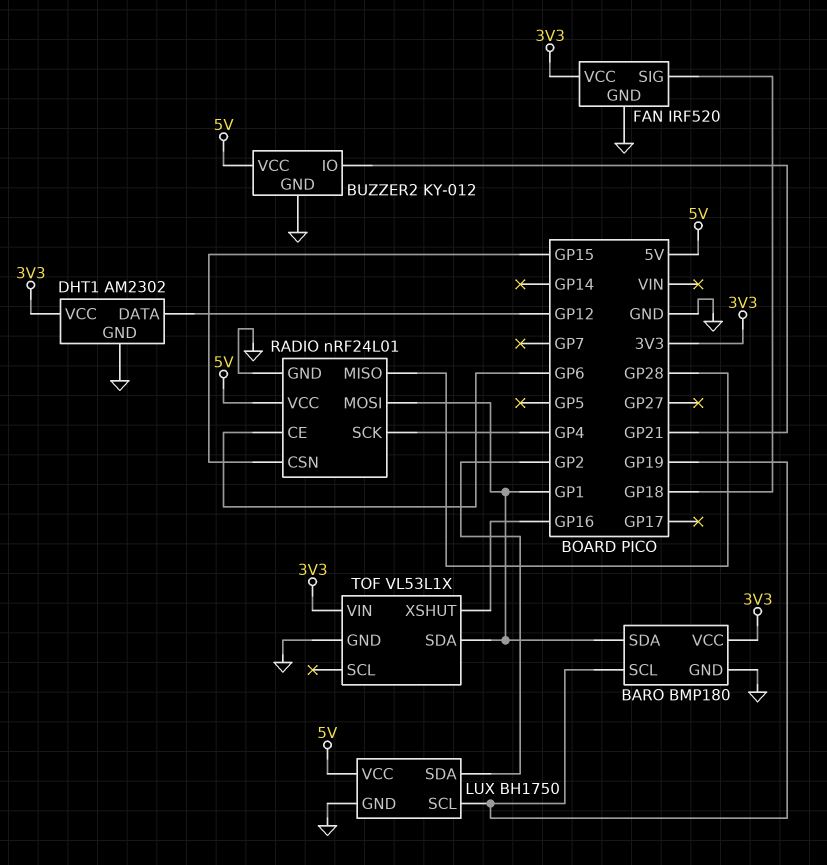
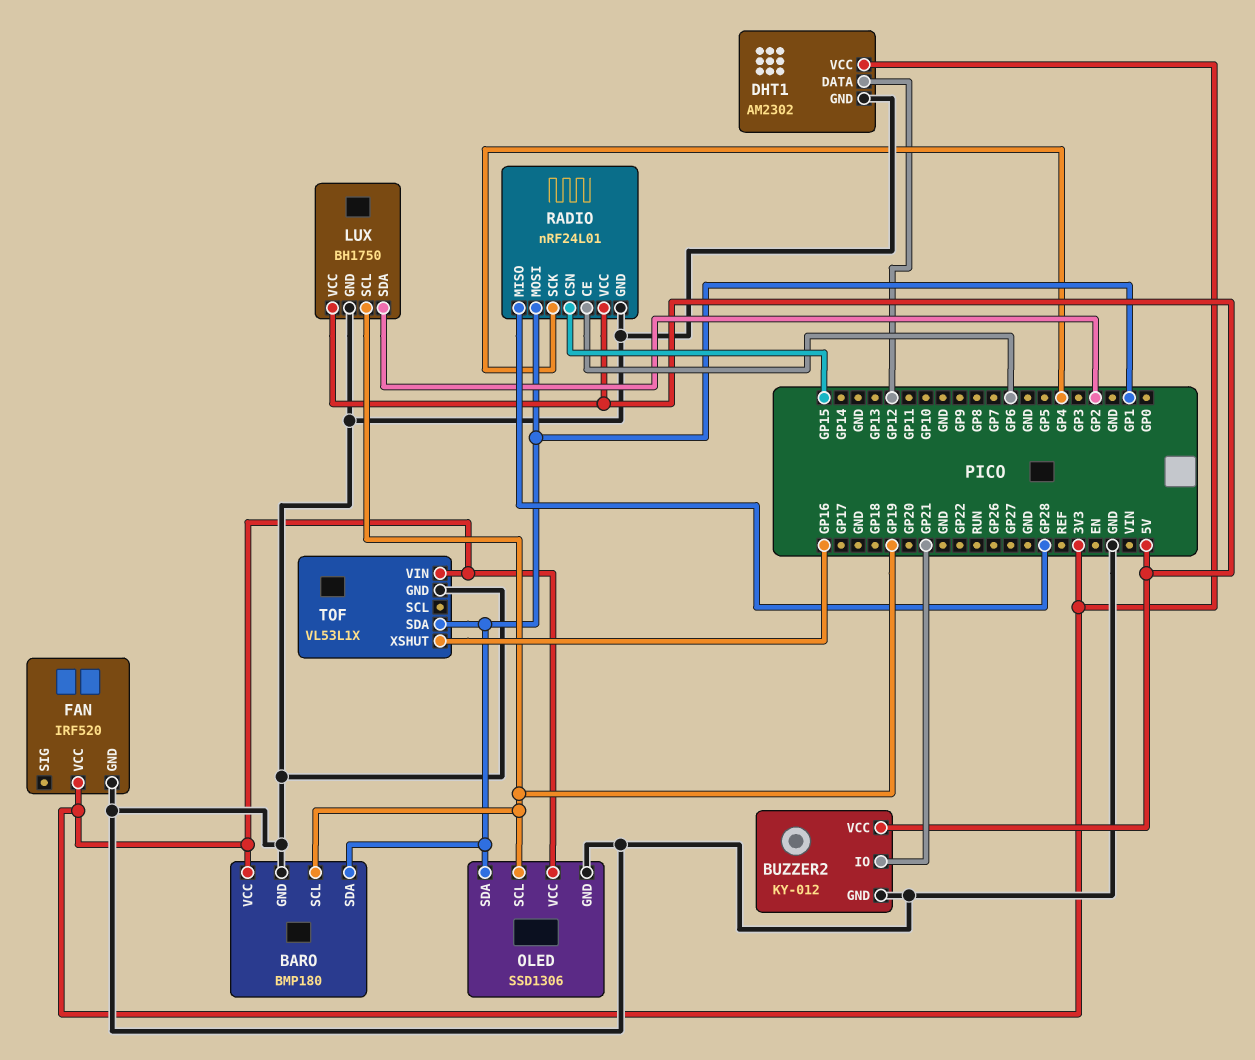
FAN pin SIG: GP18 -> none
OLED: none -> SSD1306
OLED pin GND: none -> GND
OLED pin SCL: none -> GP19
OLED pin SDA: none -> GP1
OLED pin VCC: none -> 3V3

